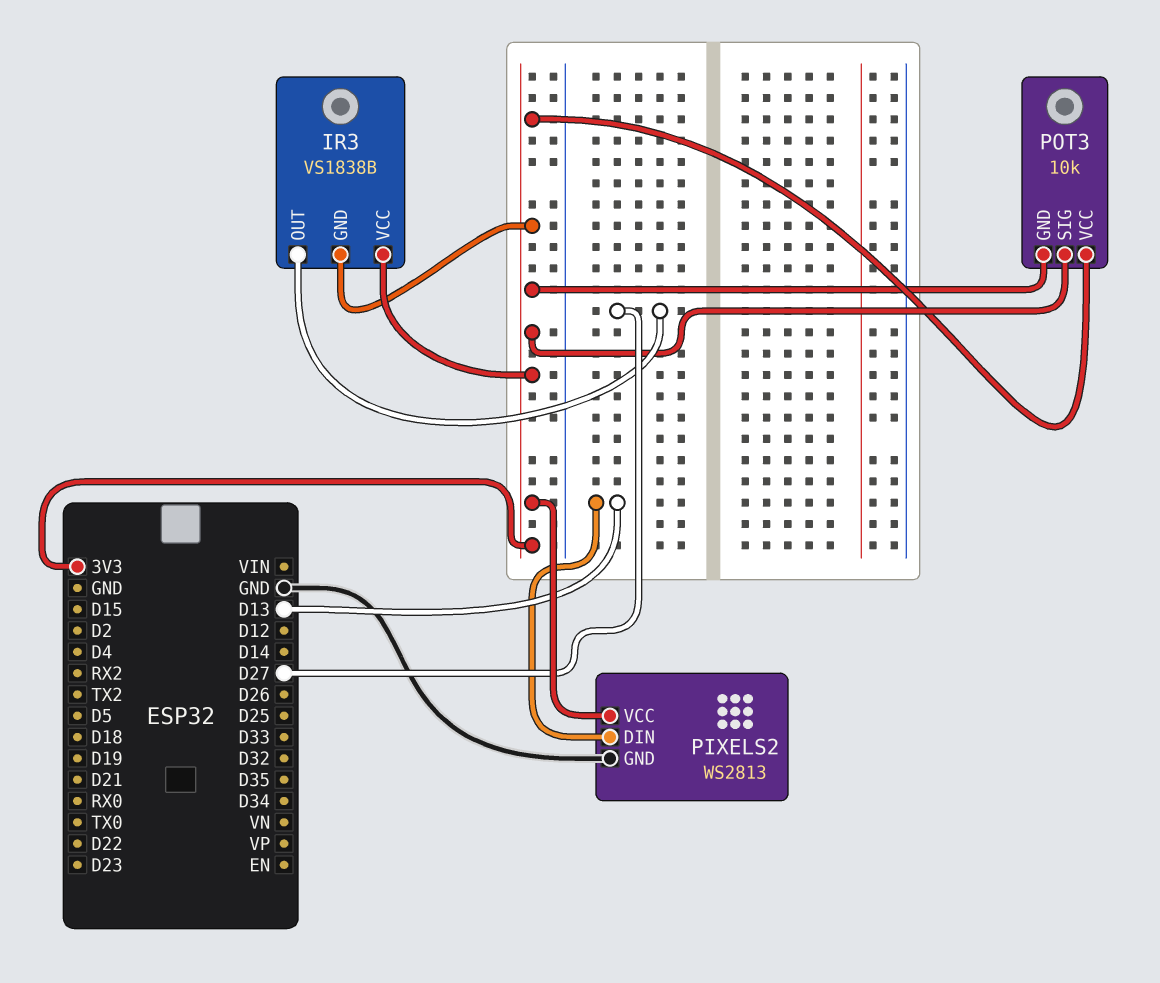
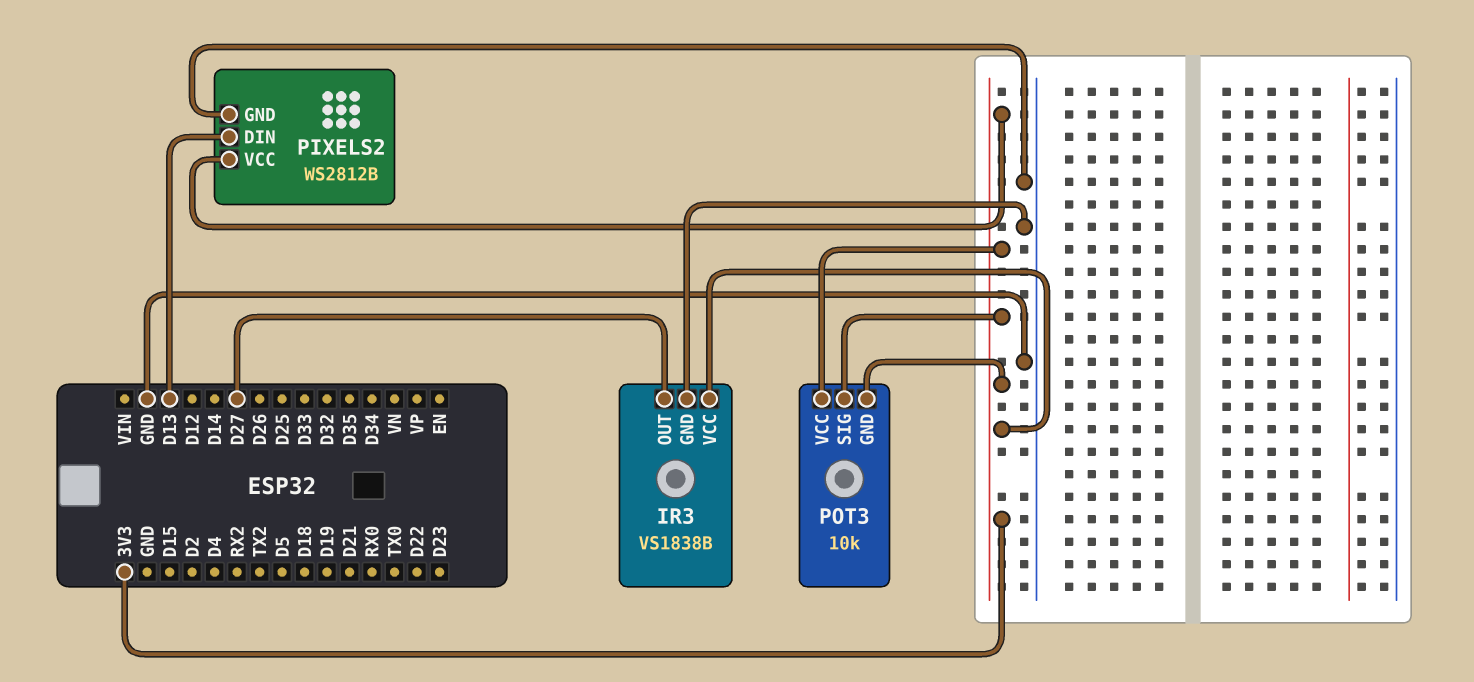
IR3 pin GND: 3V3 -> GND
PIXELS2: WS2813 -> WS2812B

